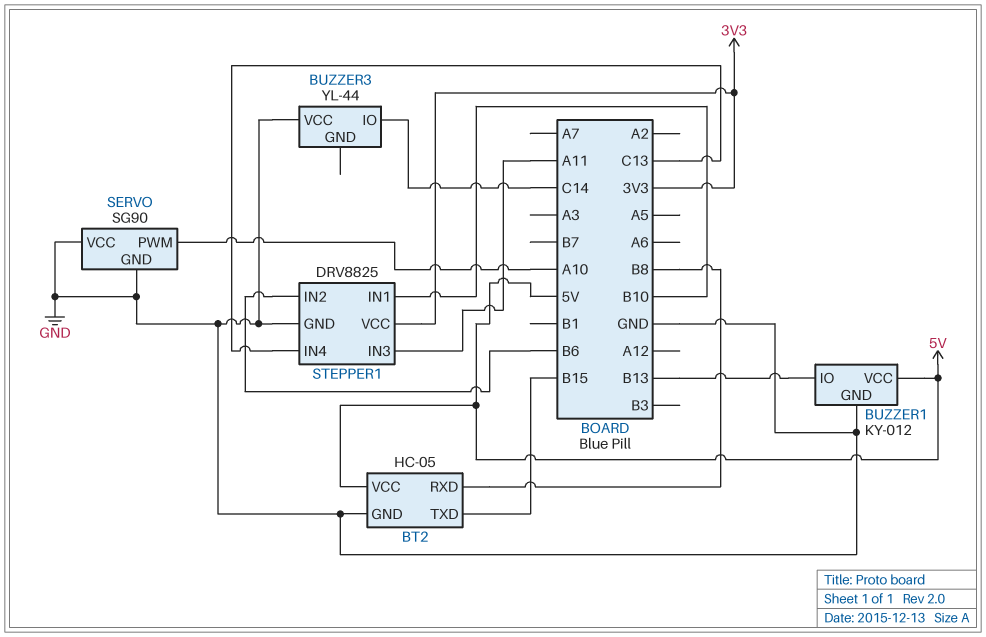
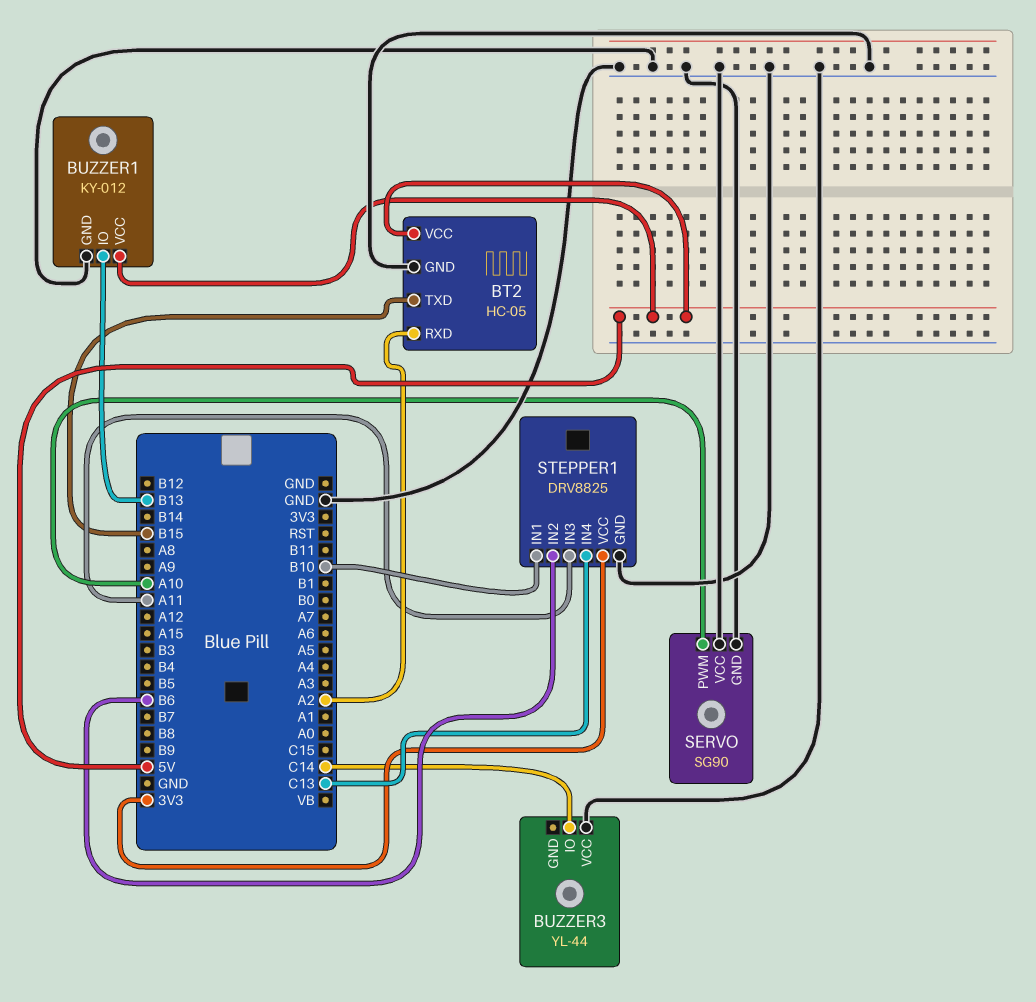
BT2 pin RXD: B8 -> A2

